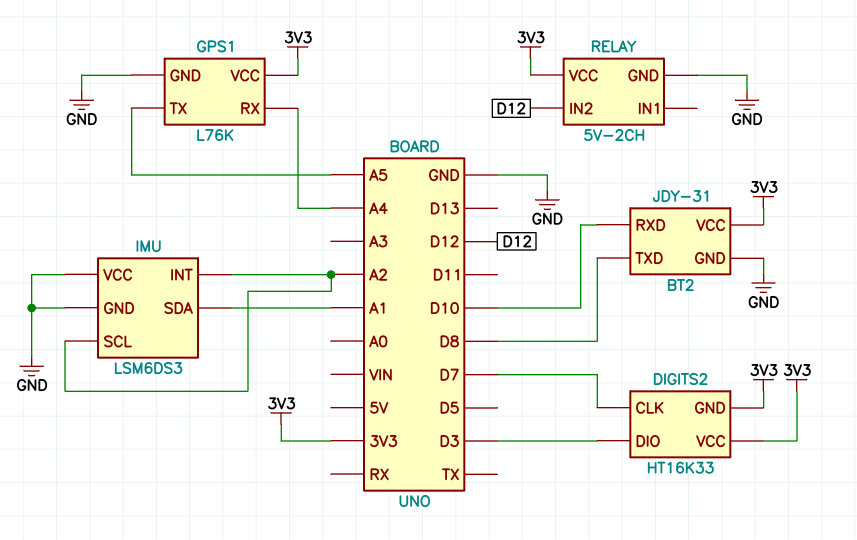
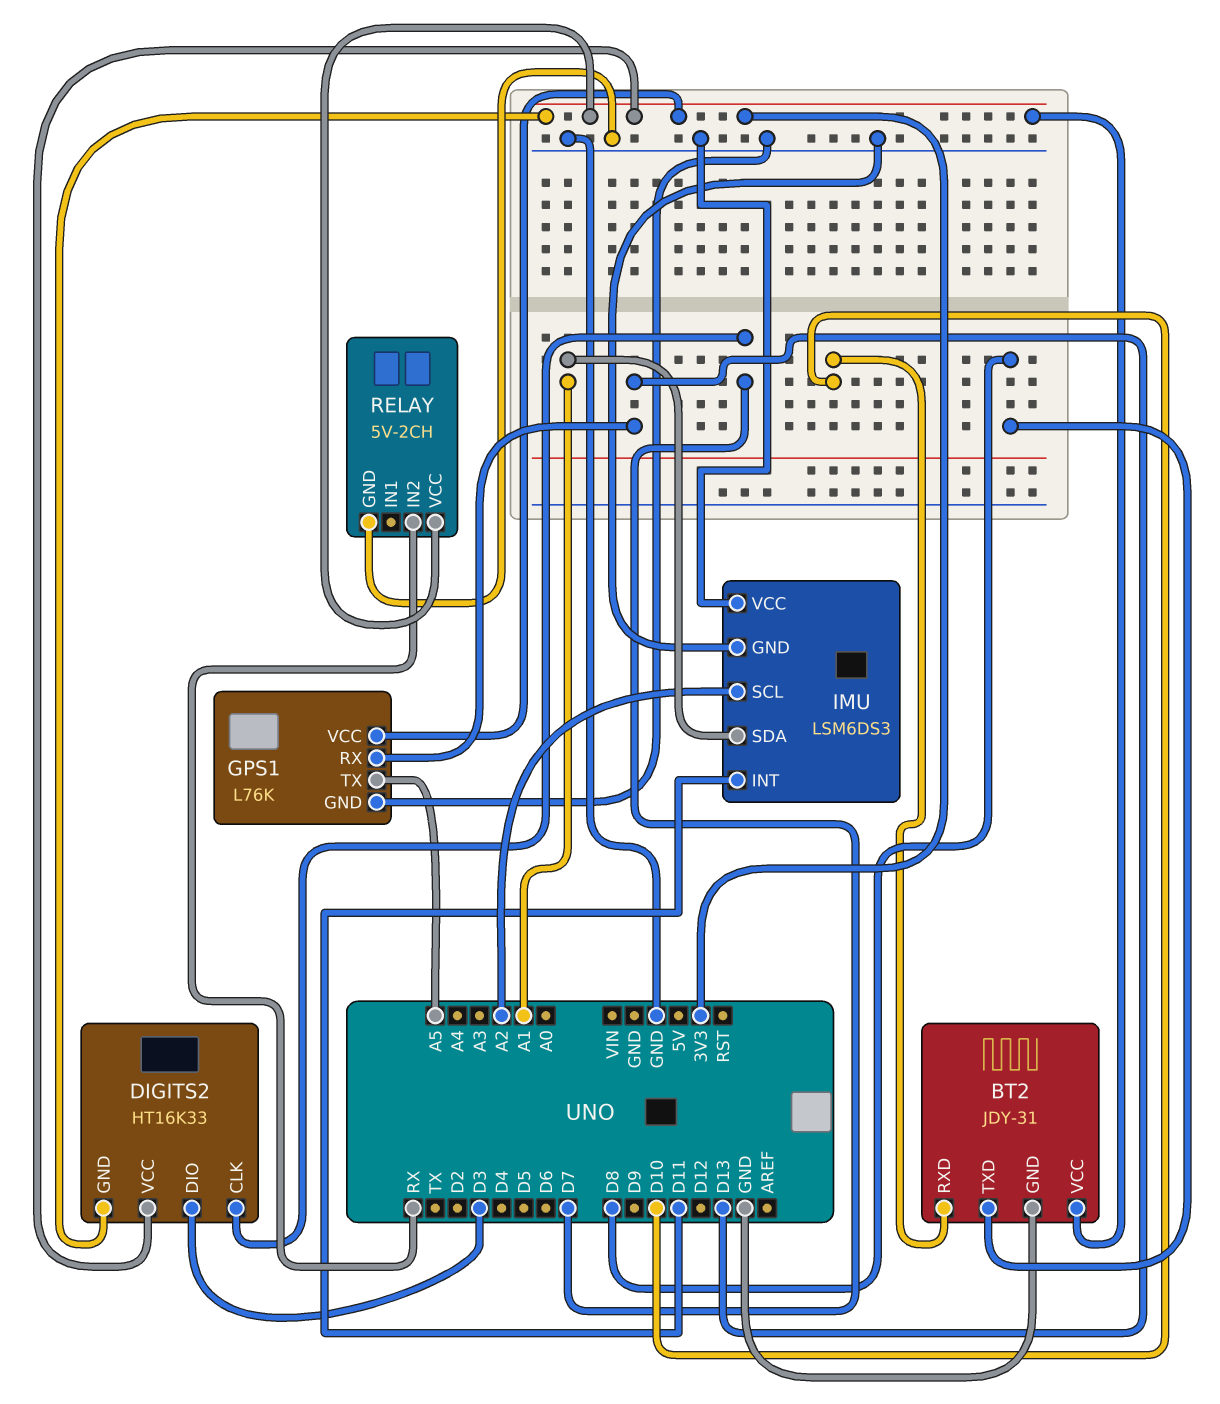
GPS1 pin RX: A4 -> D13
IMU pin INT: A2 -> D11
RELAY pin IN2: D12 -> RX

